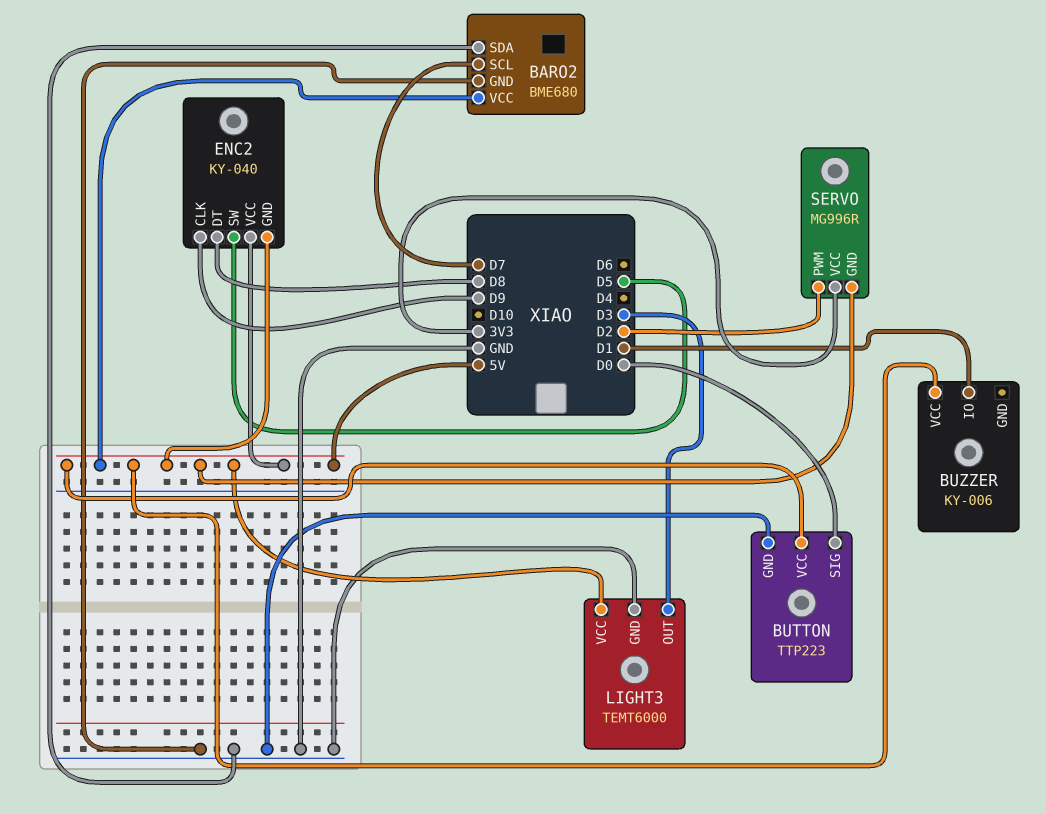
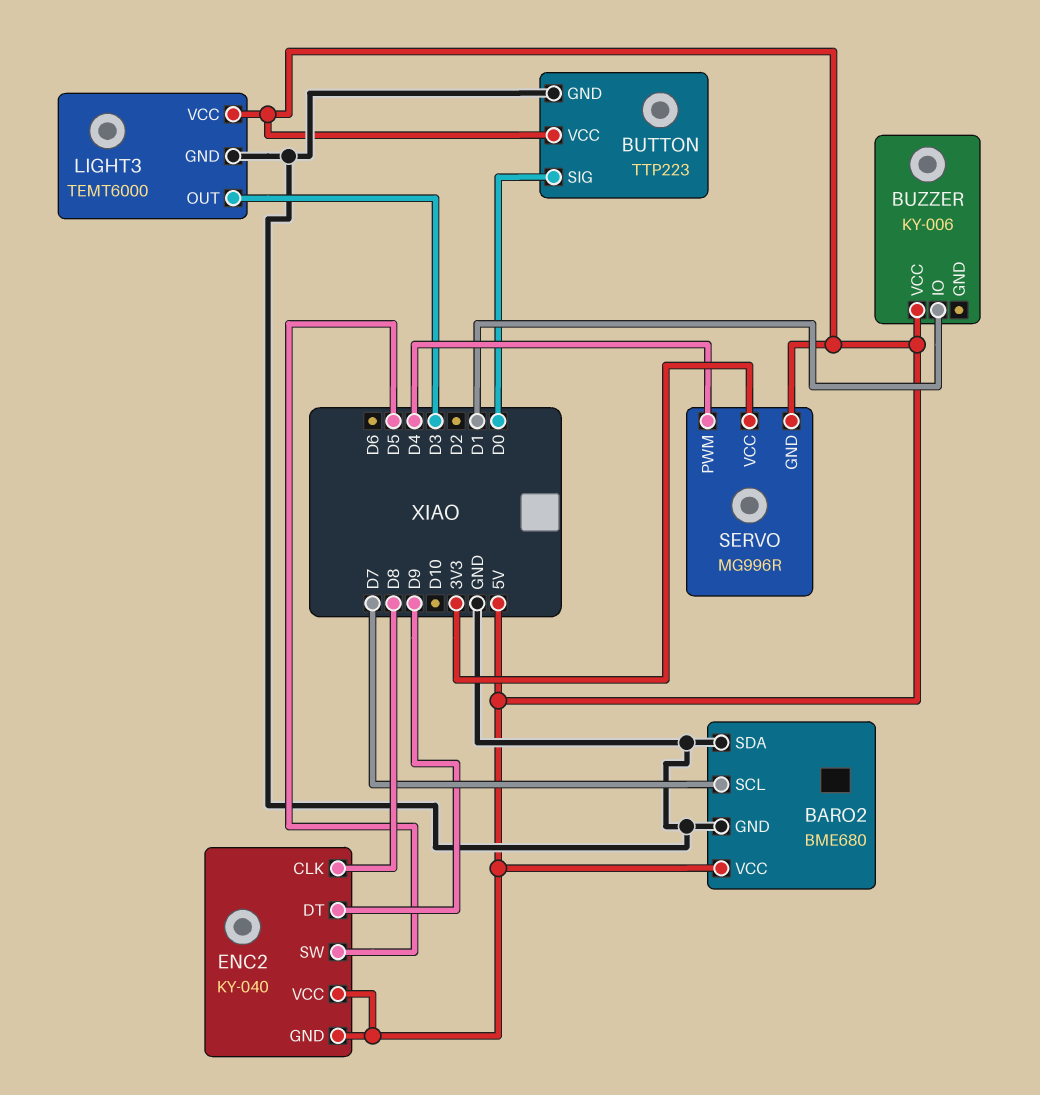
ENC2 pin CLK: D9 -> D8
ENC2 pin DT: D8 -> D9
SERVO pin PWM: D2 -> D4

